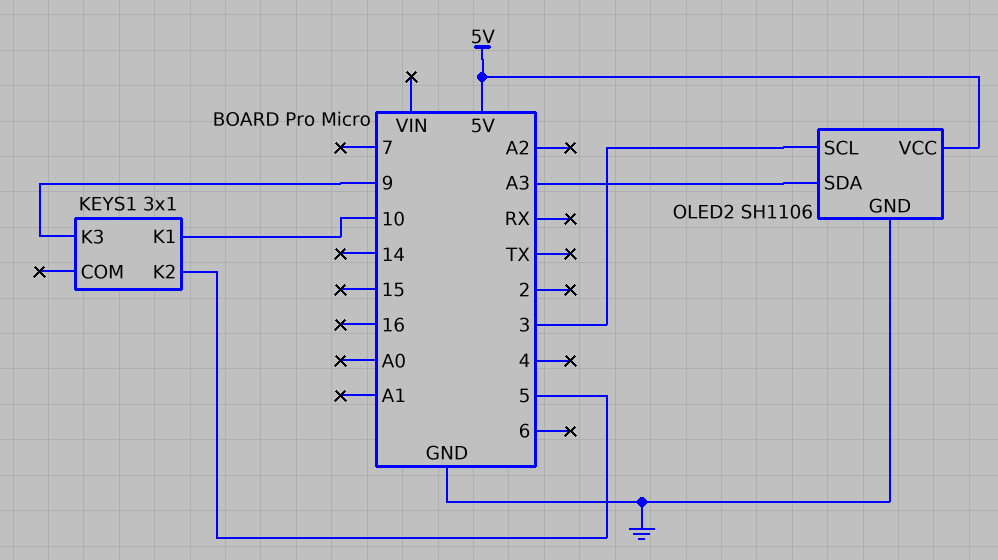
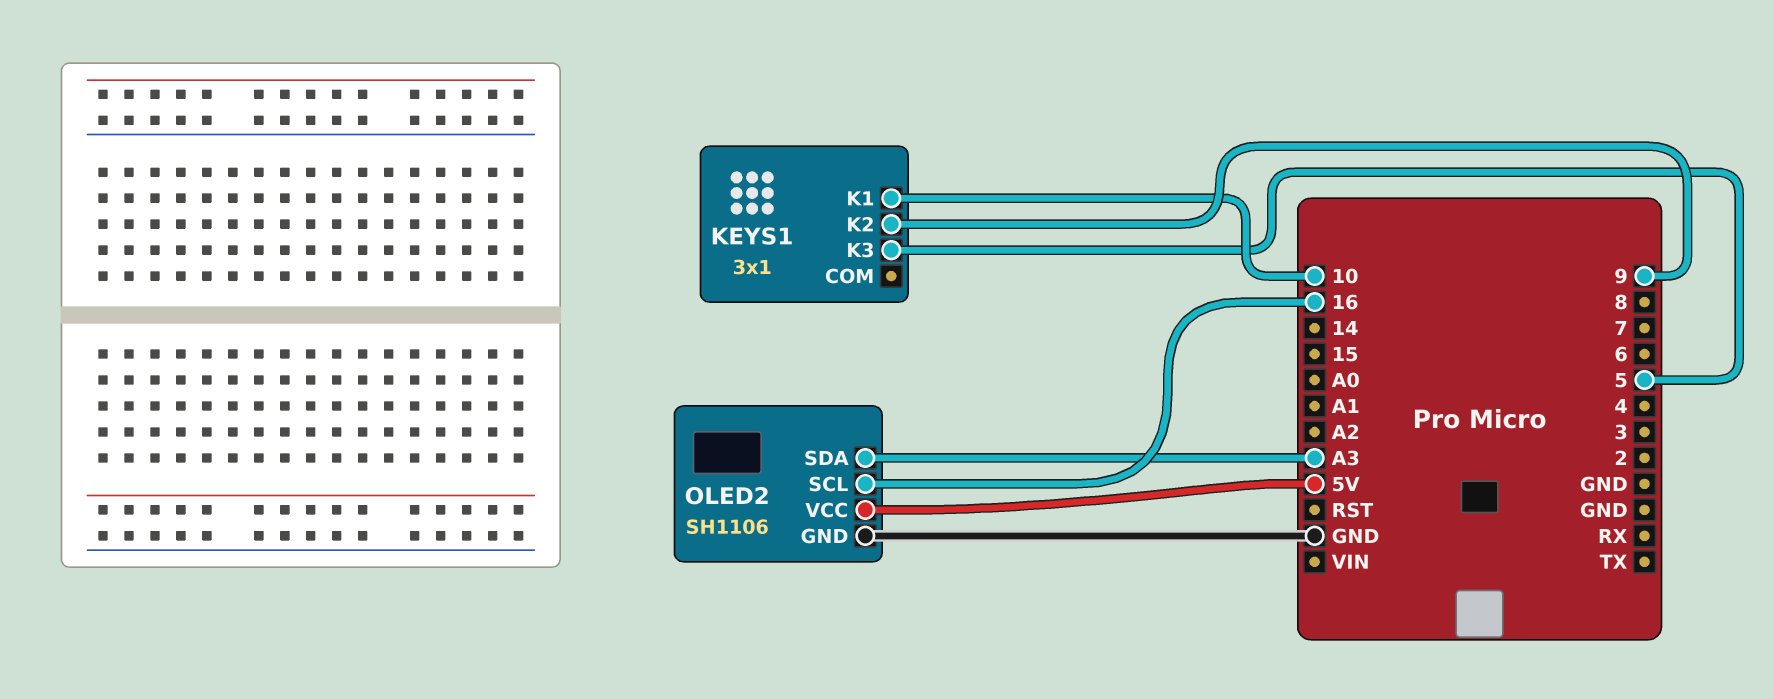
KEYS1 pin K2: 5 -> 9
KEYS1 pin K3: 9 -> 5
OLED2 pin SCL: 3 -> 16

